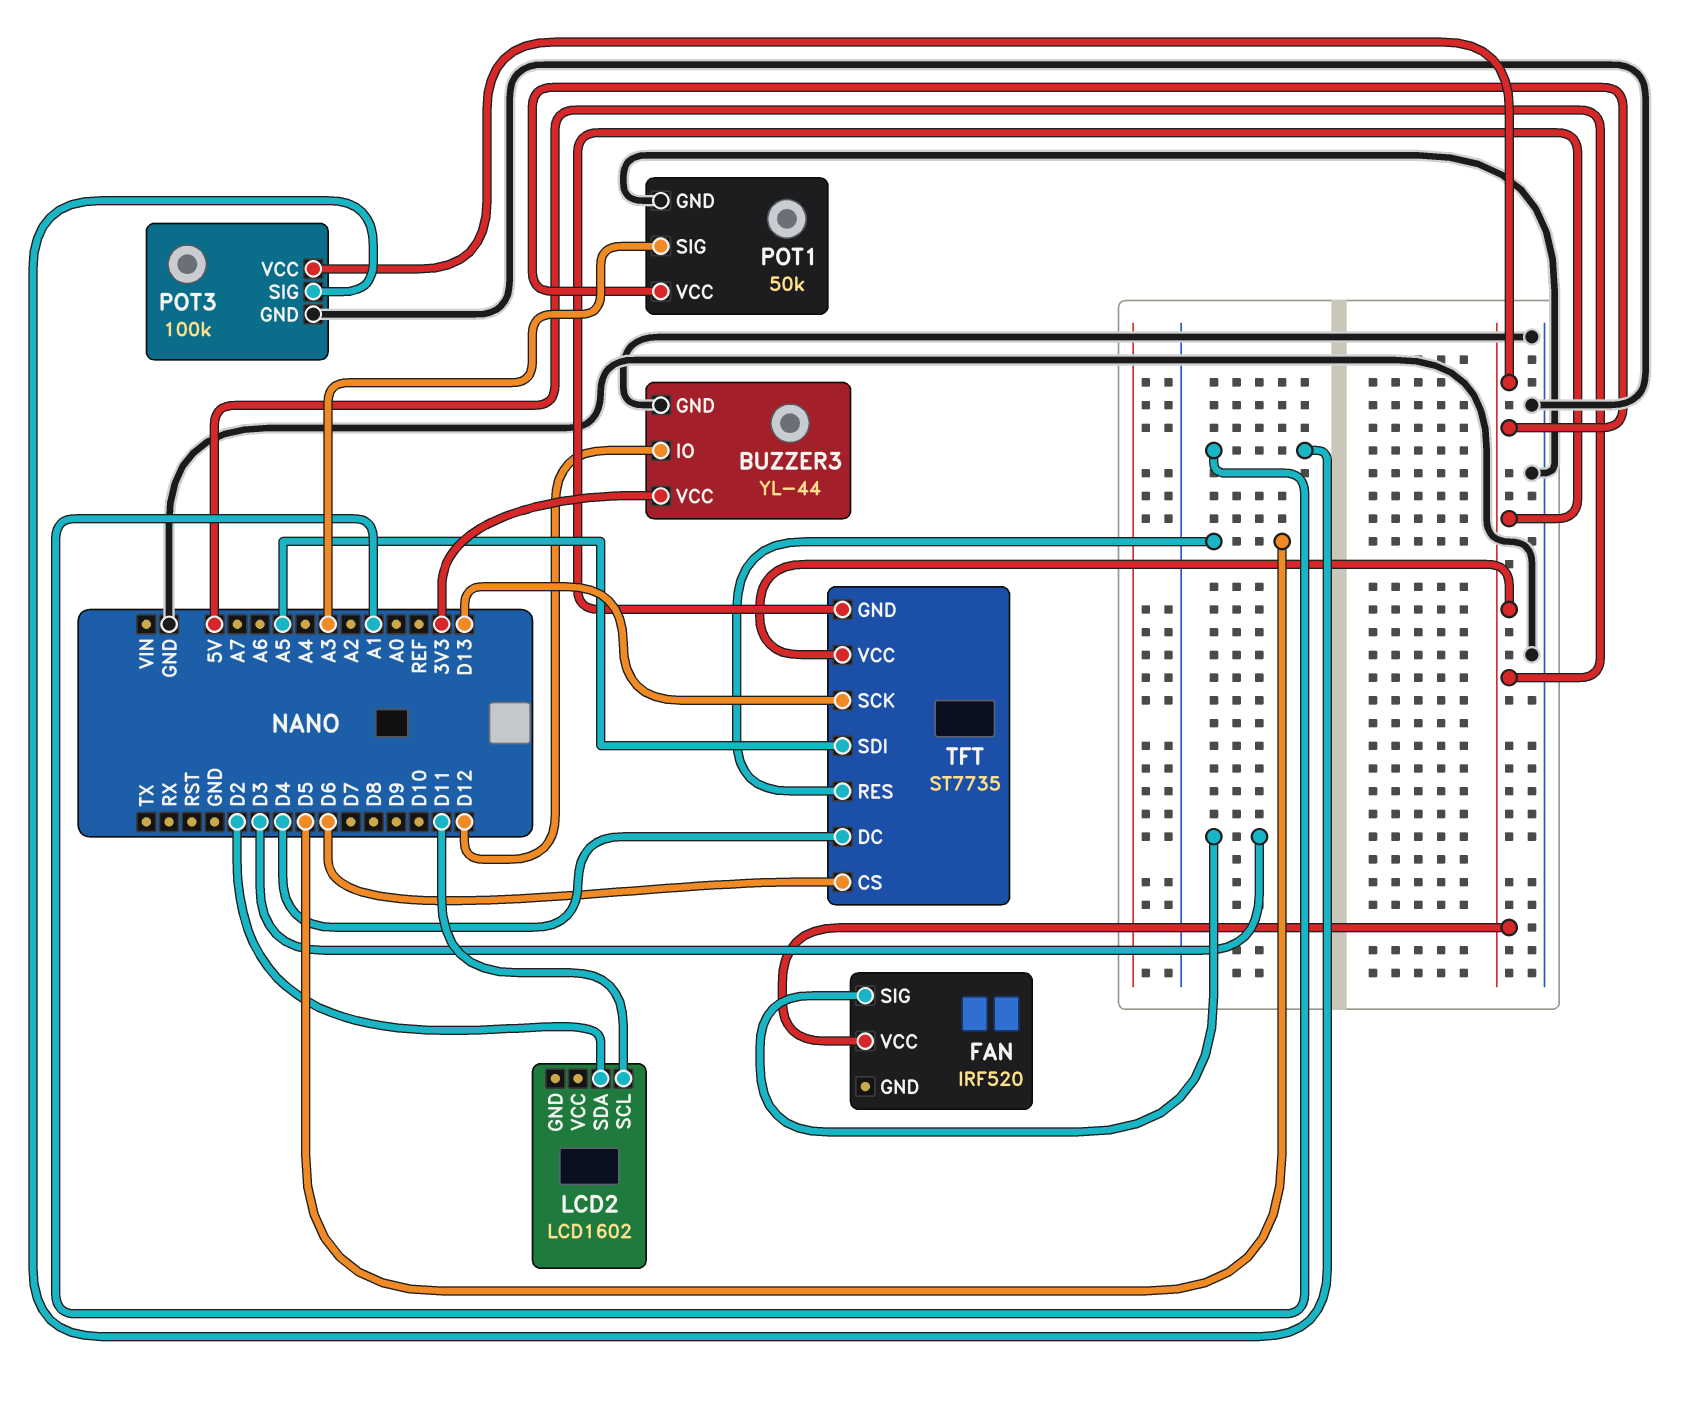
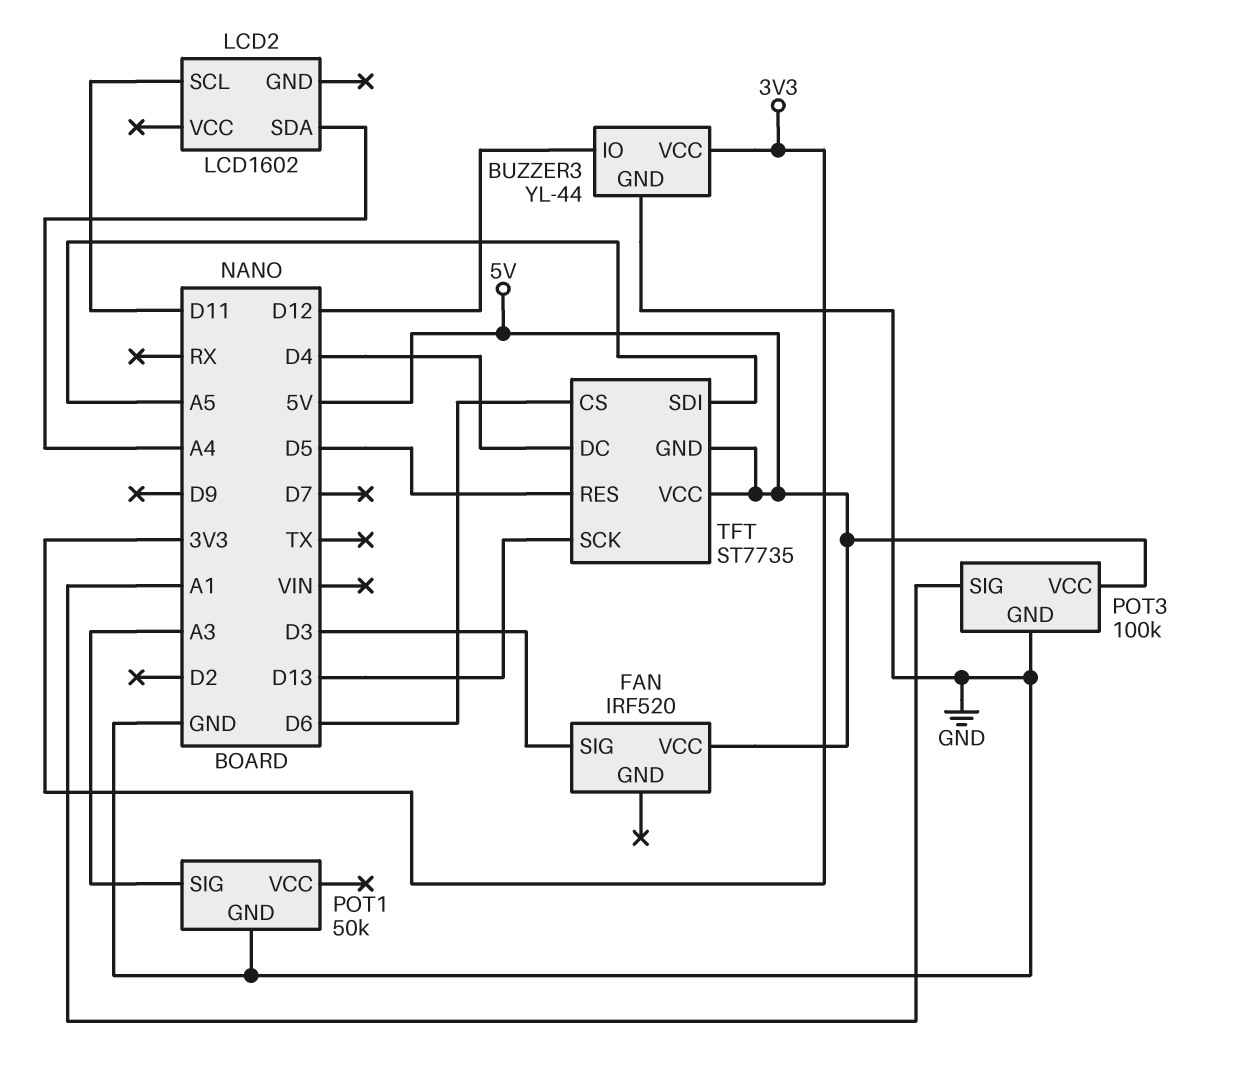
LCD2 pin SDA: D2 -> A4
POT1 pin VCC: 5V -> none

